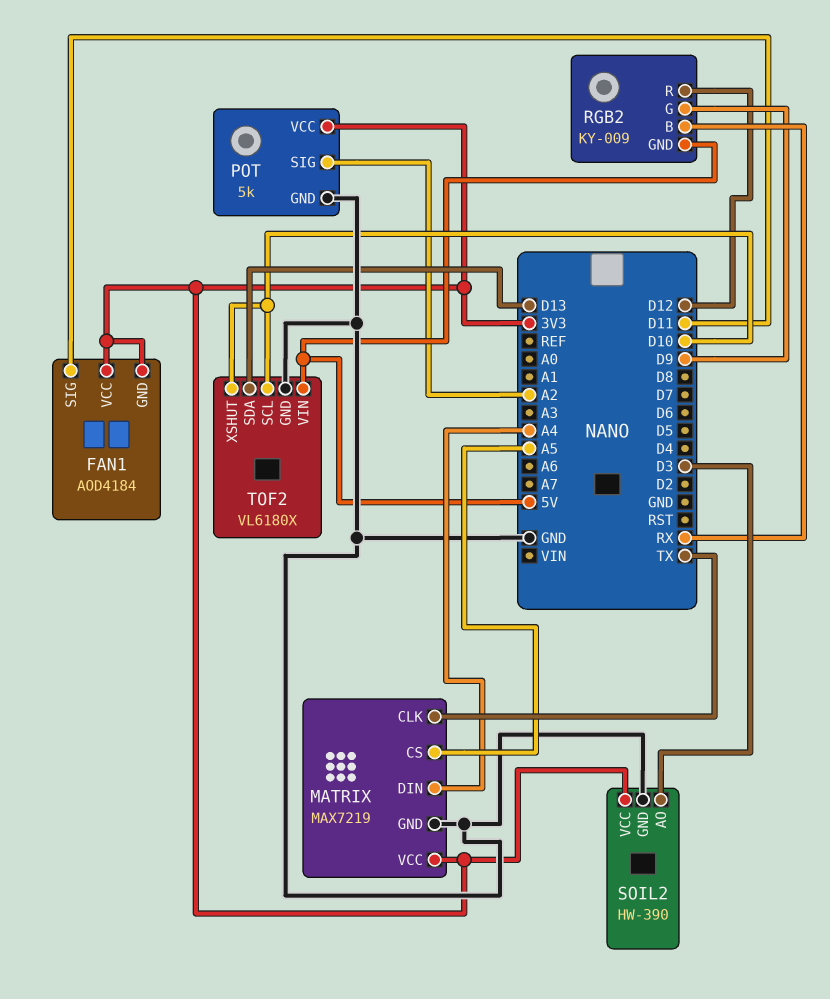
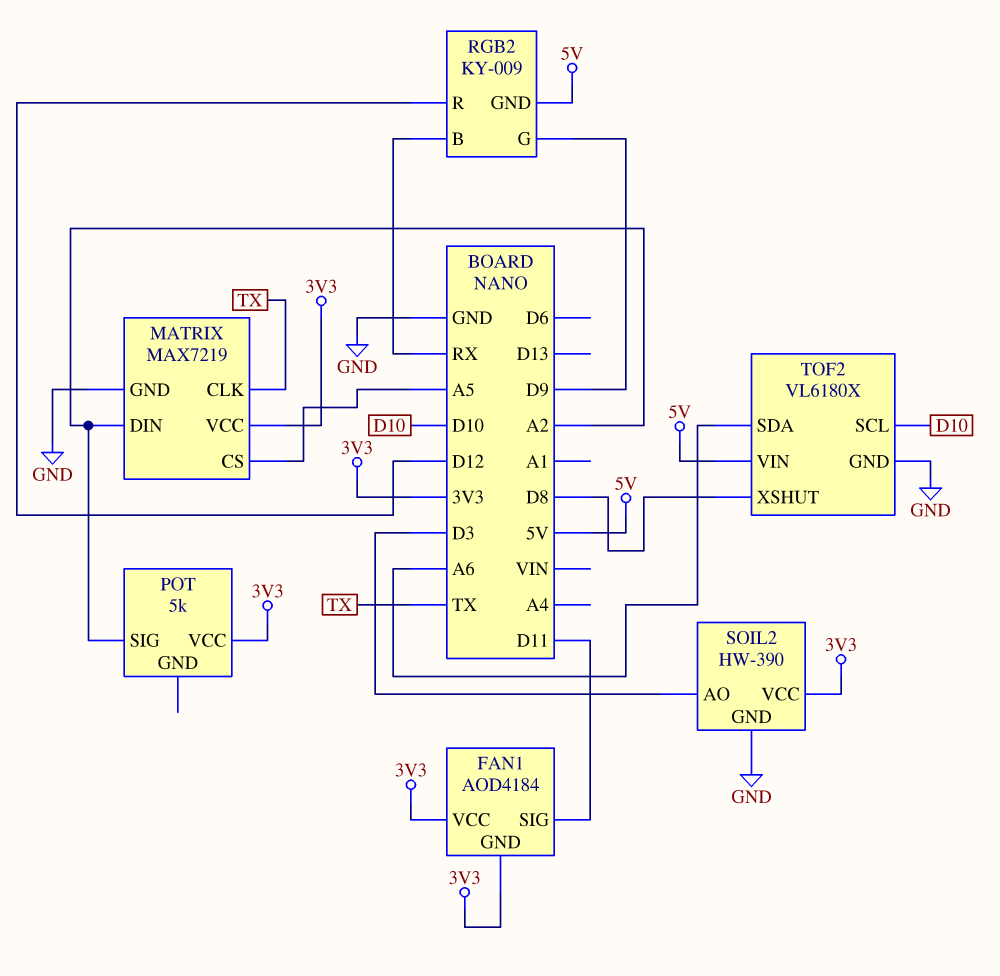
MATRIX pin DIN: A4 -> A2
POT pin GND: GND -> none
TOF2 pin SDA: D13 -> A6
TOF2 pin XSHUT: D10 -> D8

